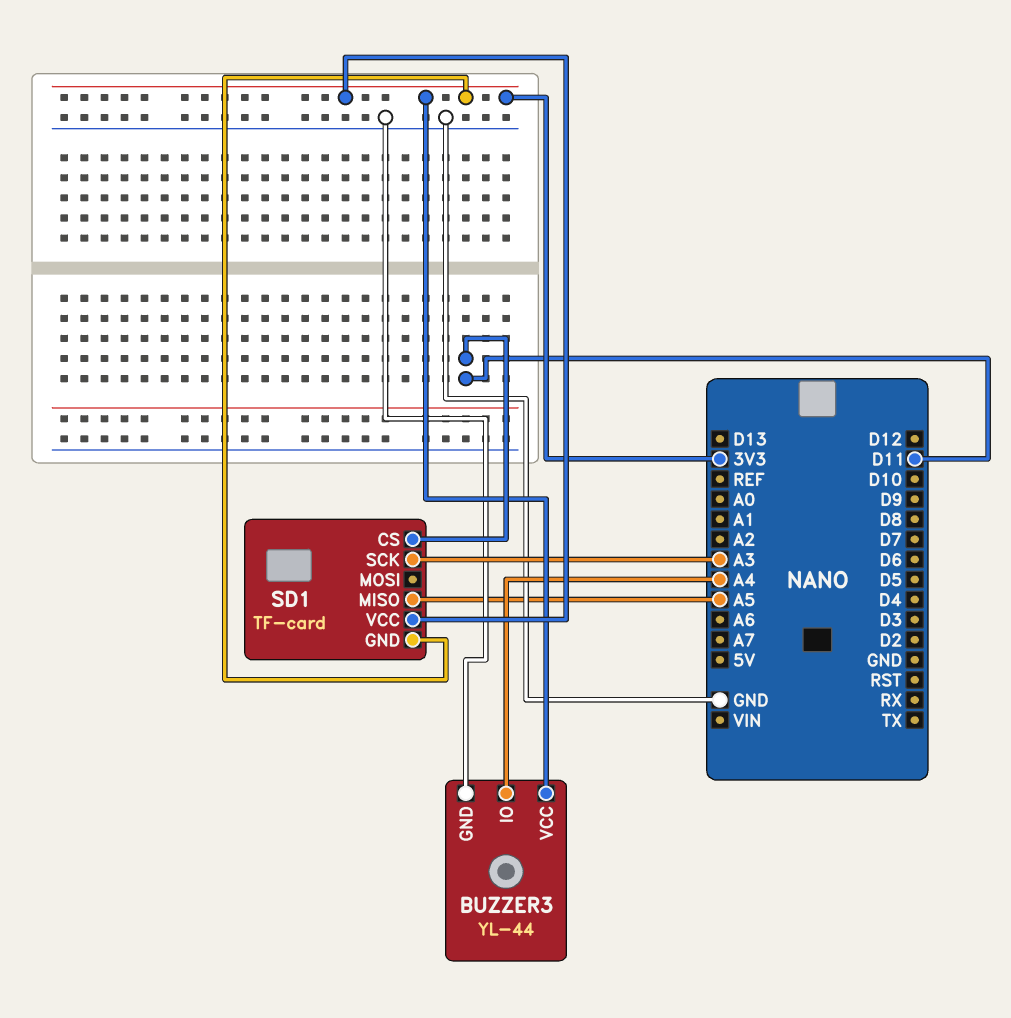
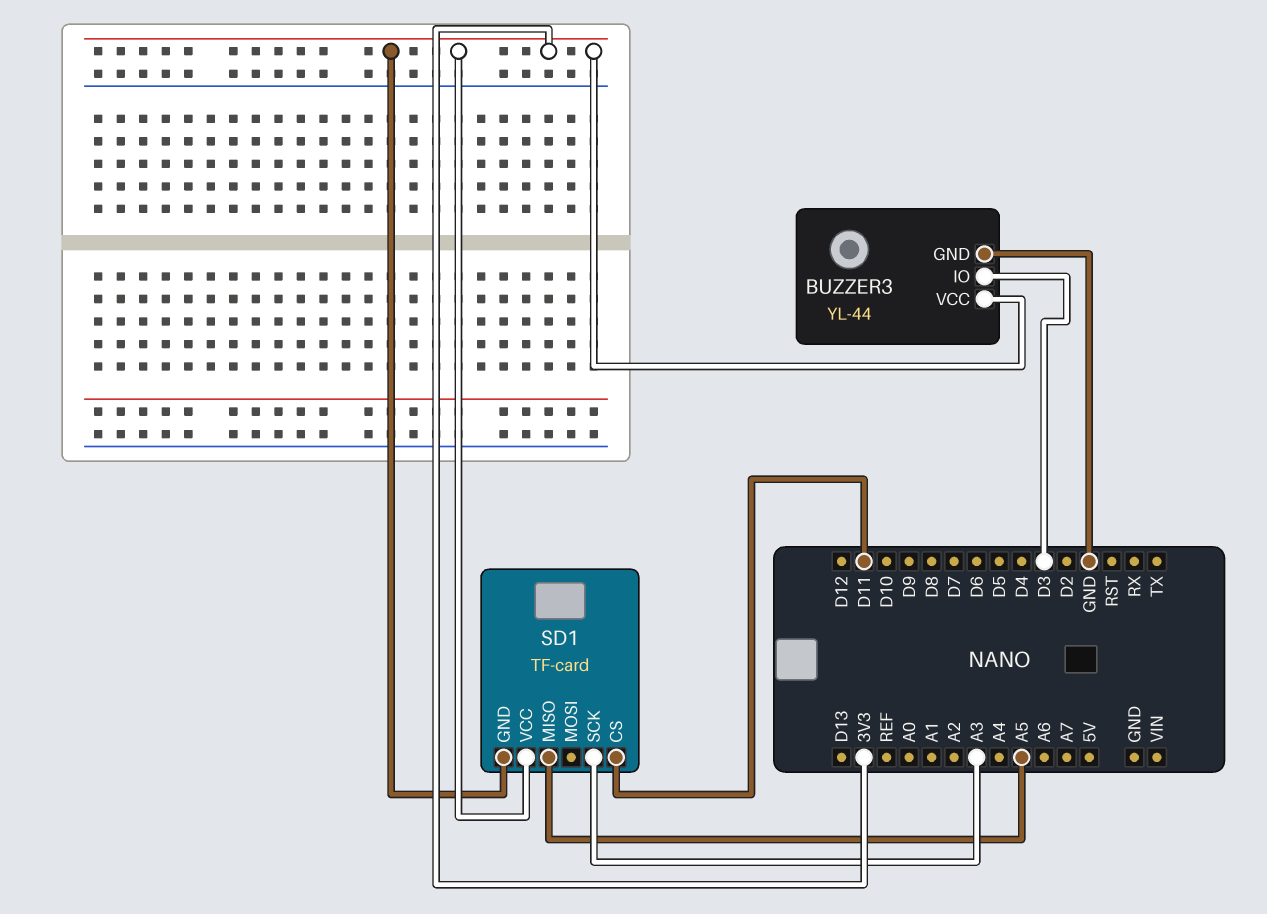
BUZZER3 pin IO: A4 -> D3

